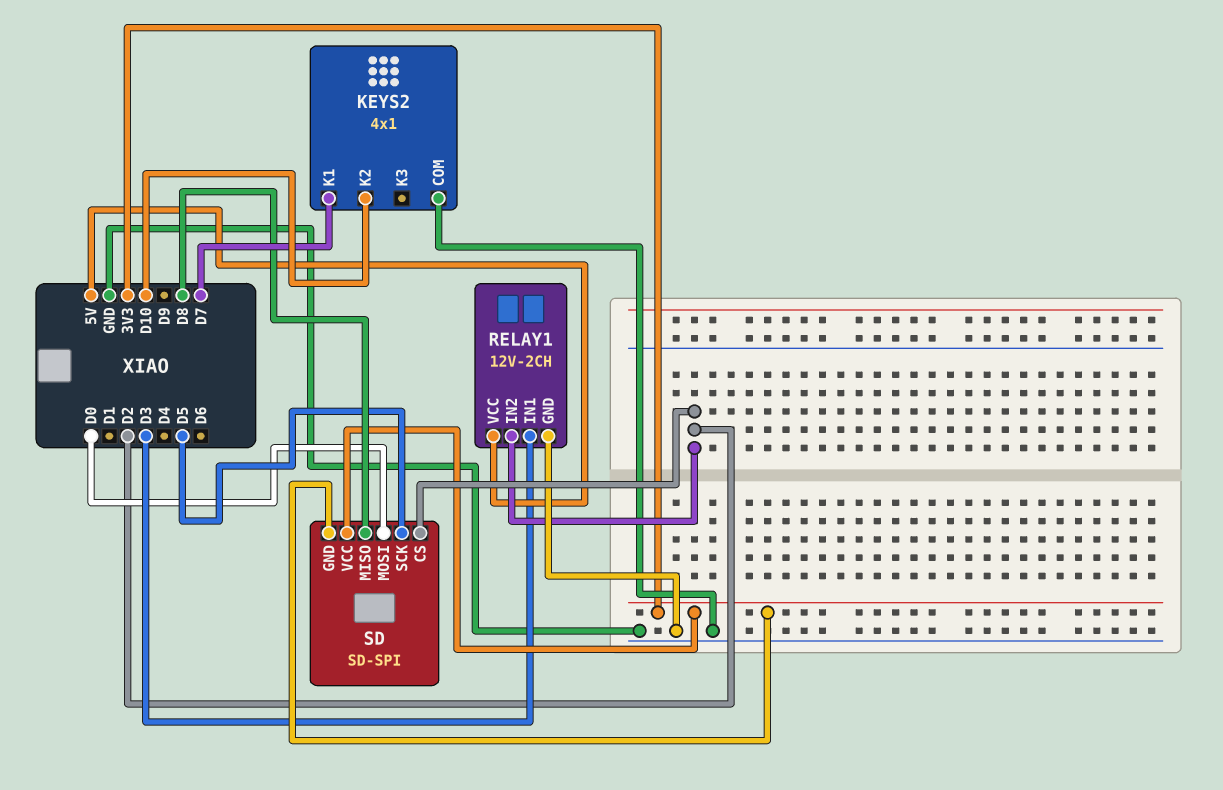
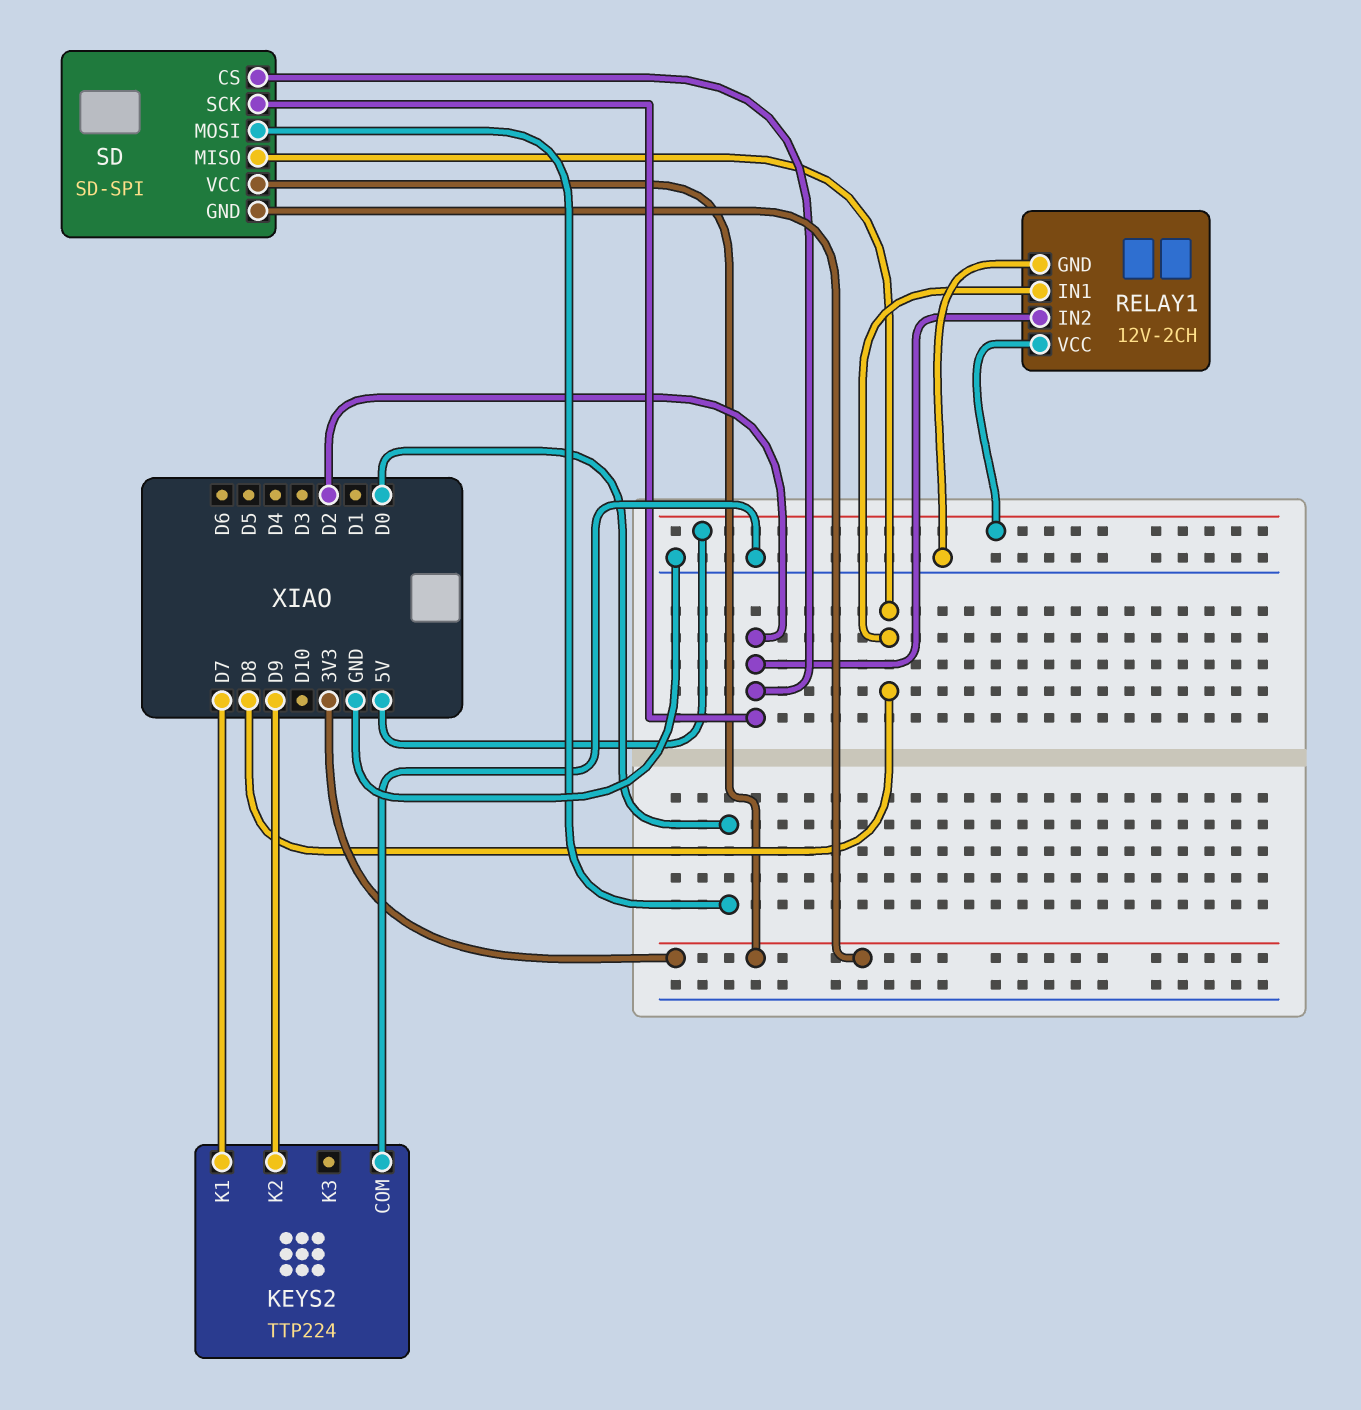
KEYS2: 4x1 -> TTP224
KEYS2 pin K2: D10 -> D9
RELAY1 pin IN1: D3 -> D8
SD pin SCK: D5 -> D2

